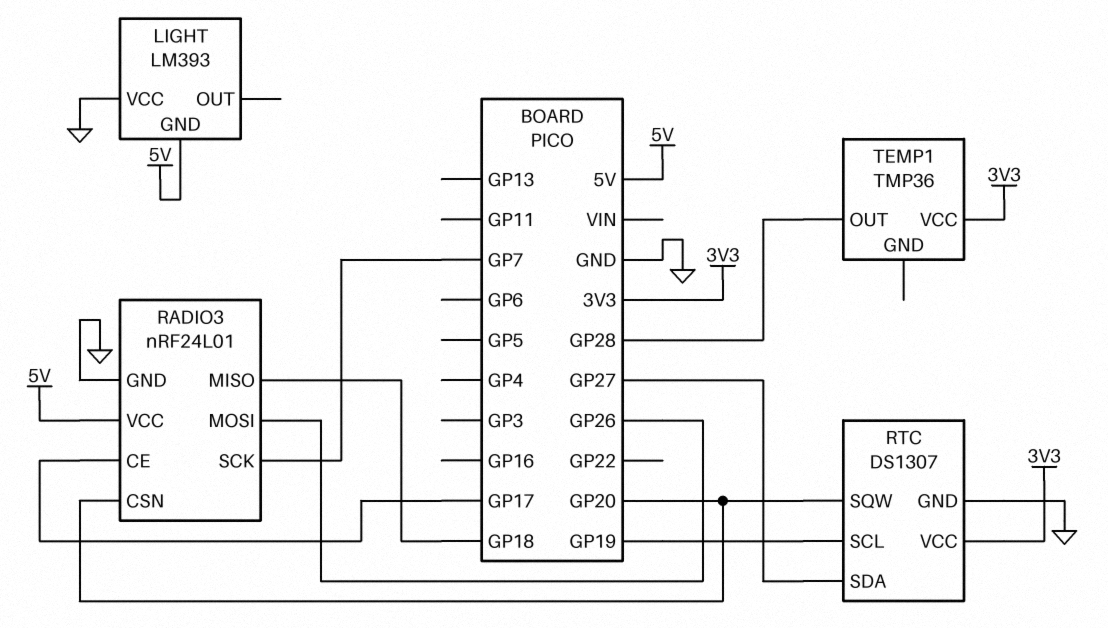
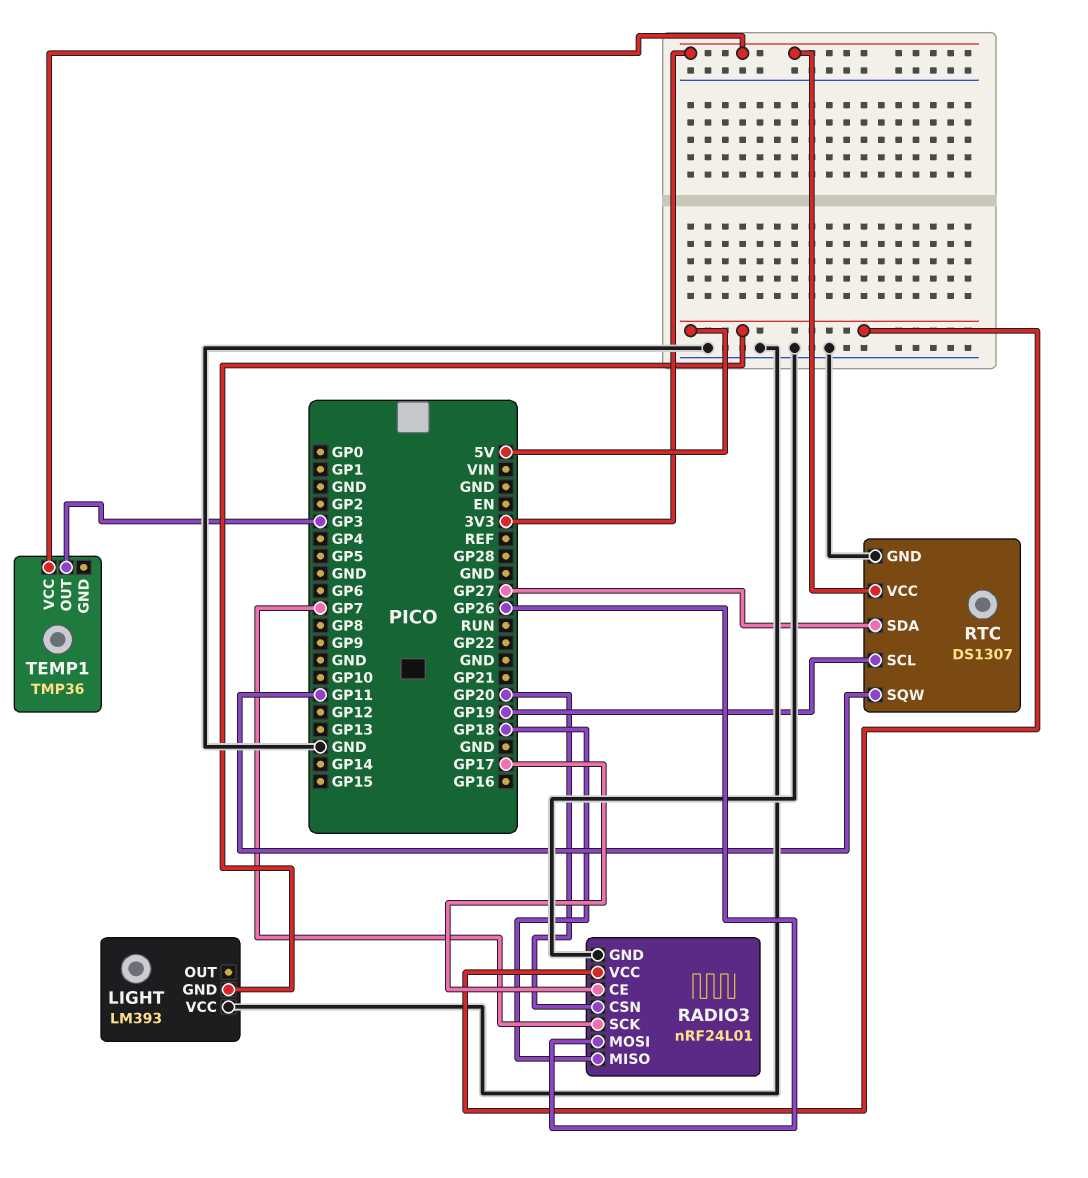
RTC pin SQW: GP20 -> GP11
TEMP1 pin OUT: GP28 -> GP3

